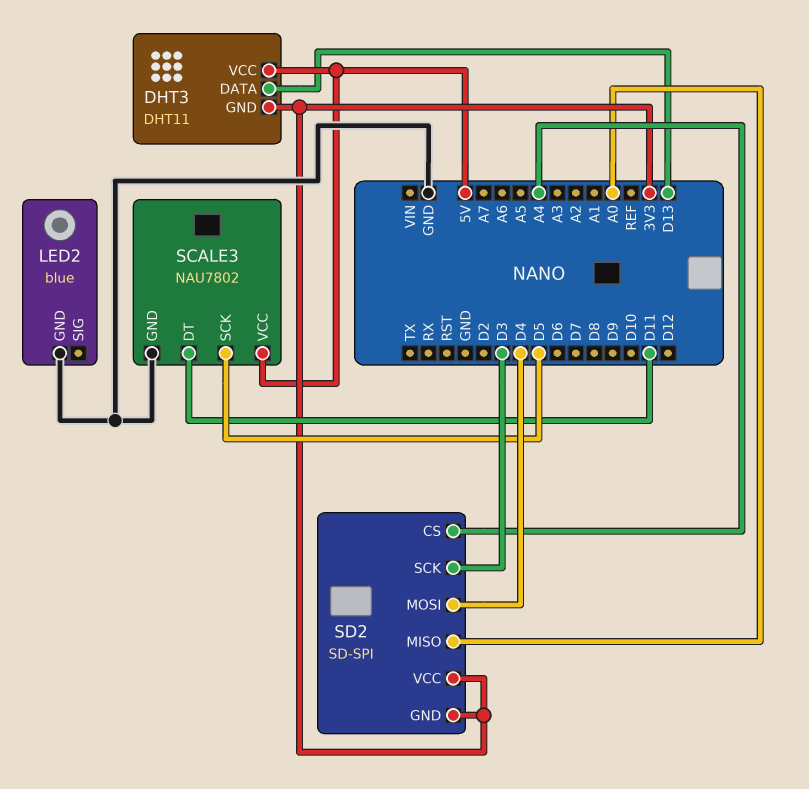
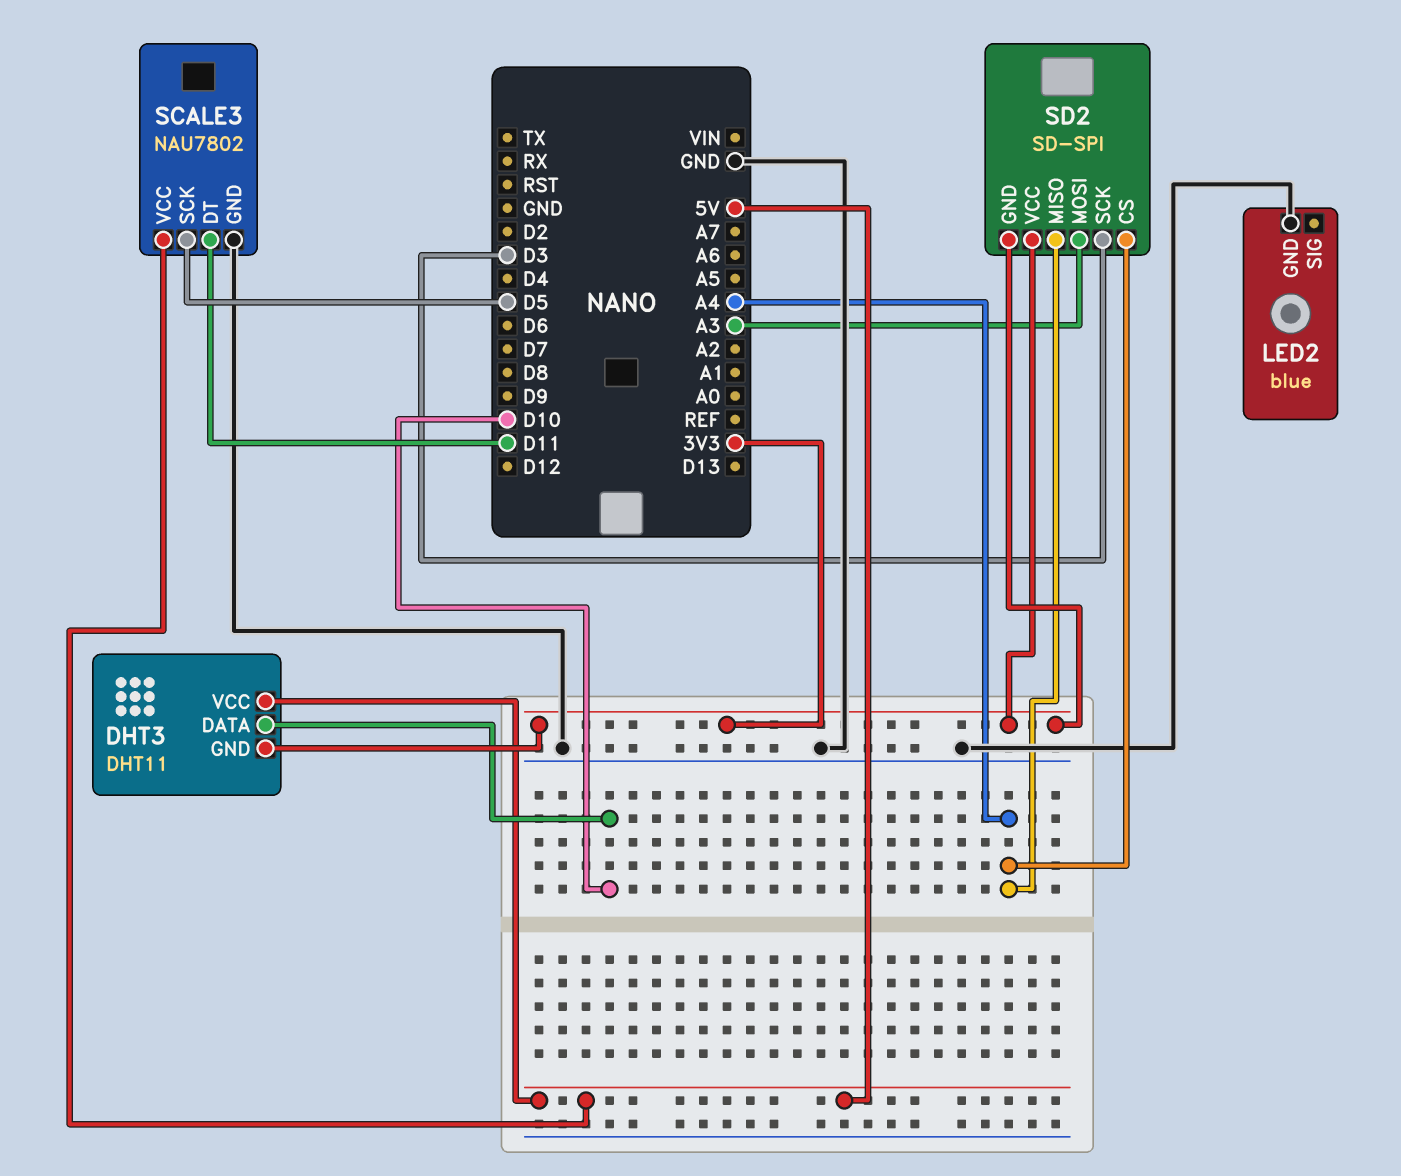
DHT3 pin DATA: D13 -> D10
SD2 pin MISO: A0 -> A4
SD2 pin MOSI: D4 -> A3

